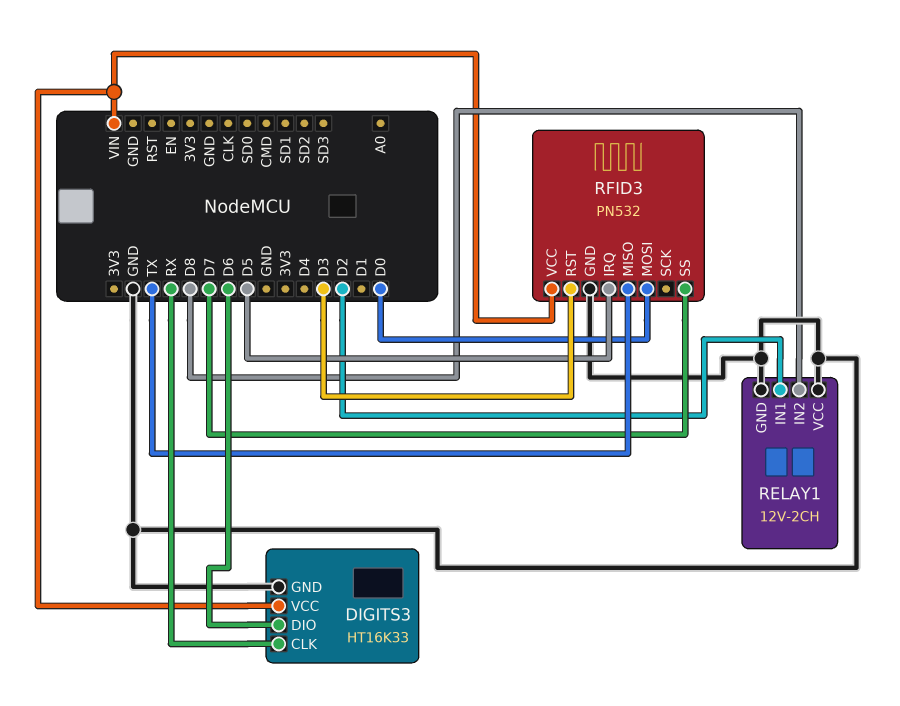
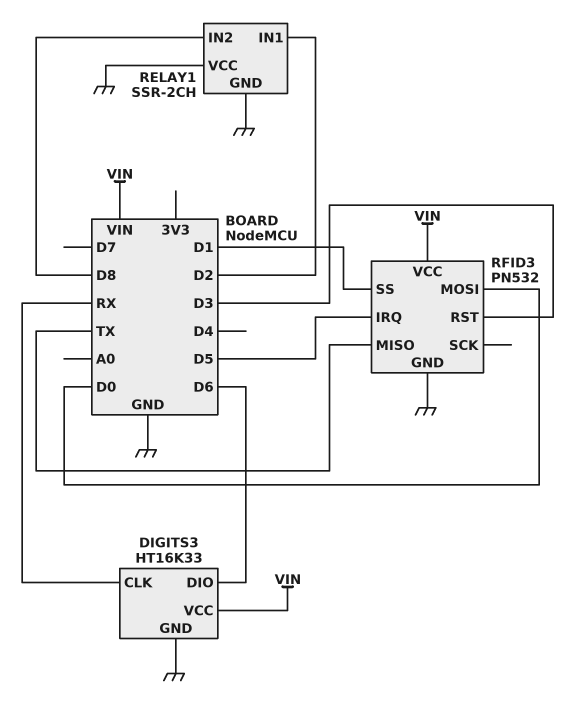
RELAY1: 12V-2CH -> SSR-2CH
RFID3 pin SS: D7 -> D1

